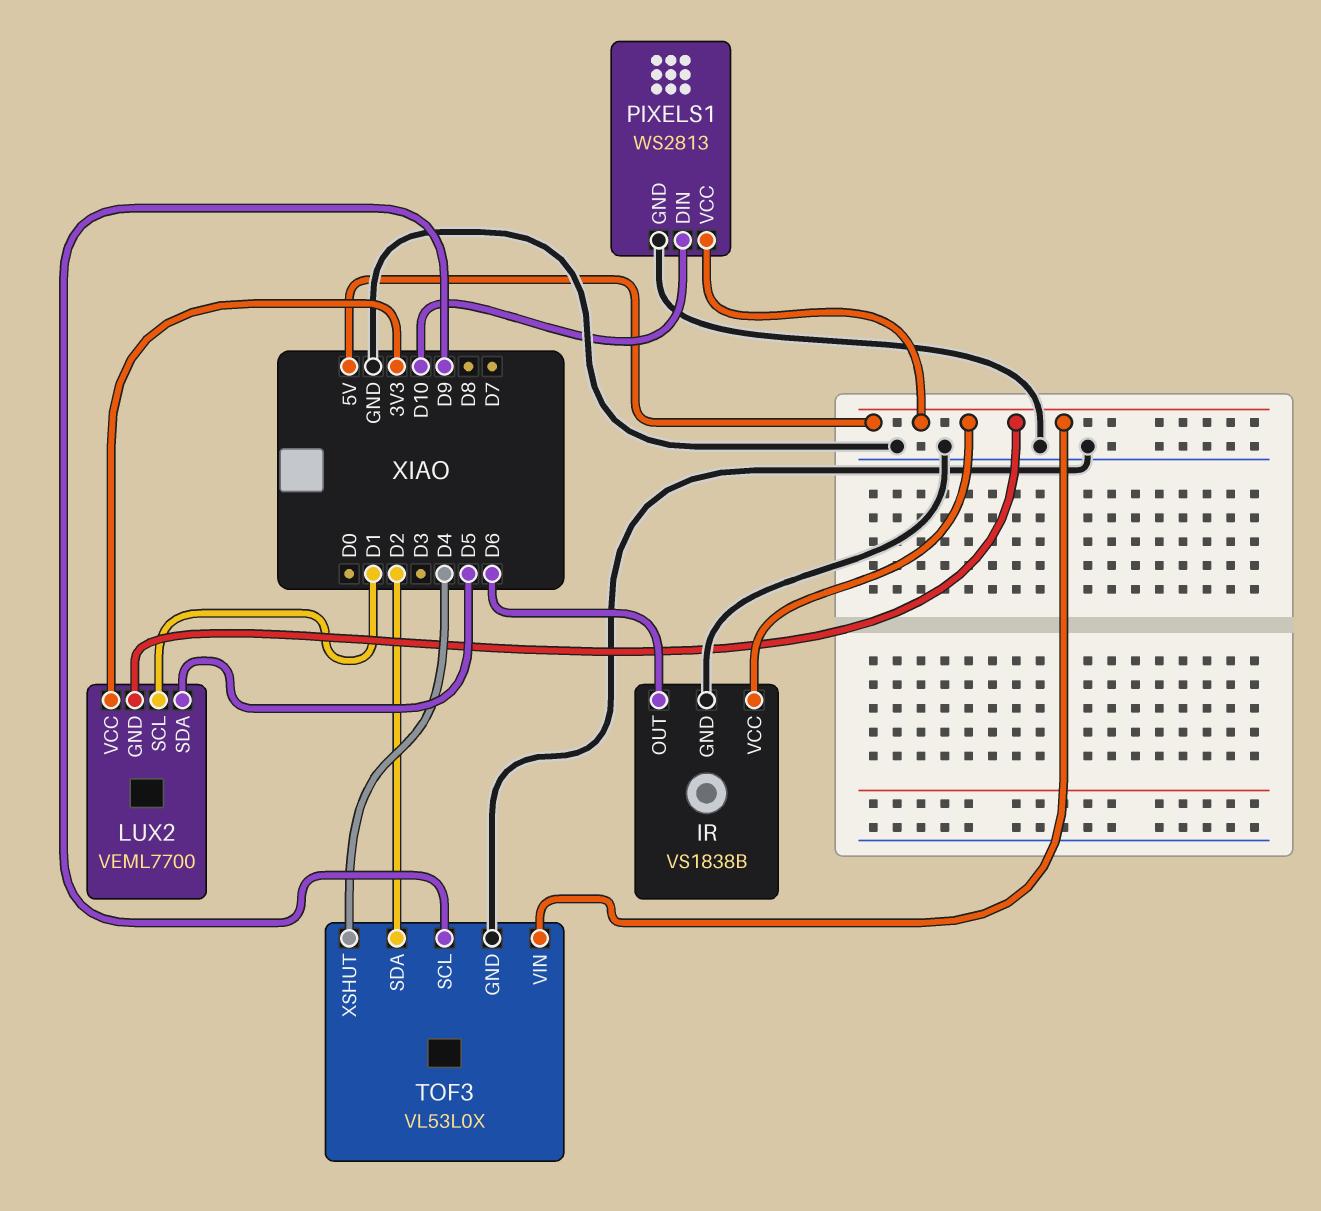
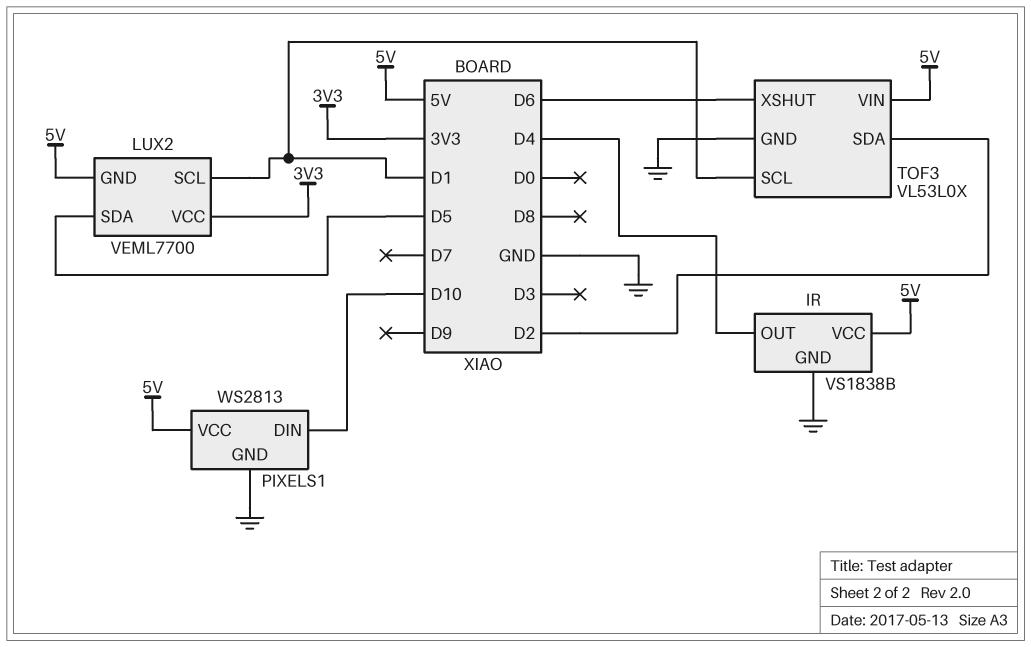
IR pin OUT: D6 -> D4
TOF3 pin SCL: D9 -> D1
TOF3 pin XSHUT: D4 -> D6

